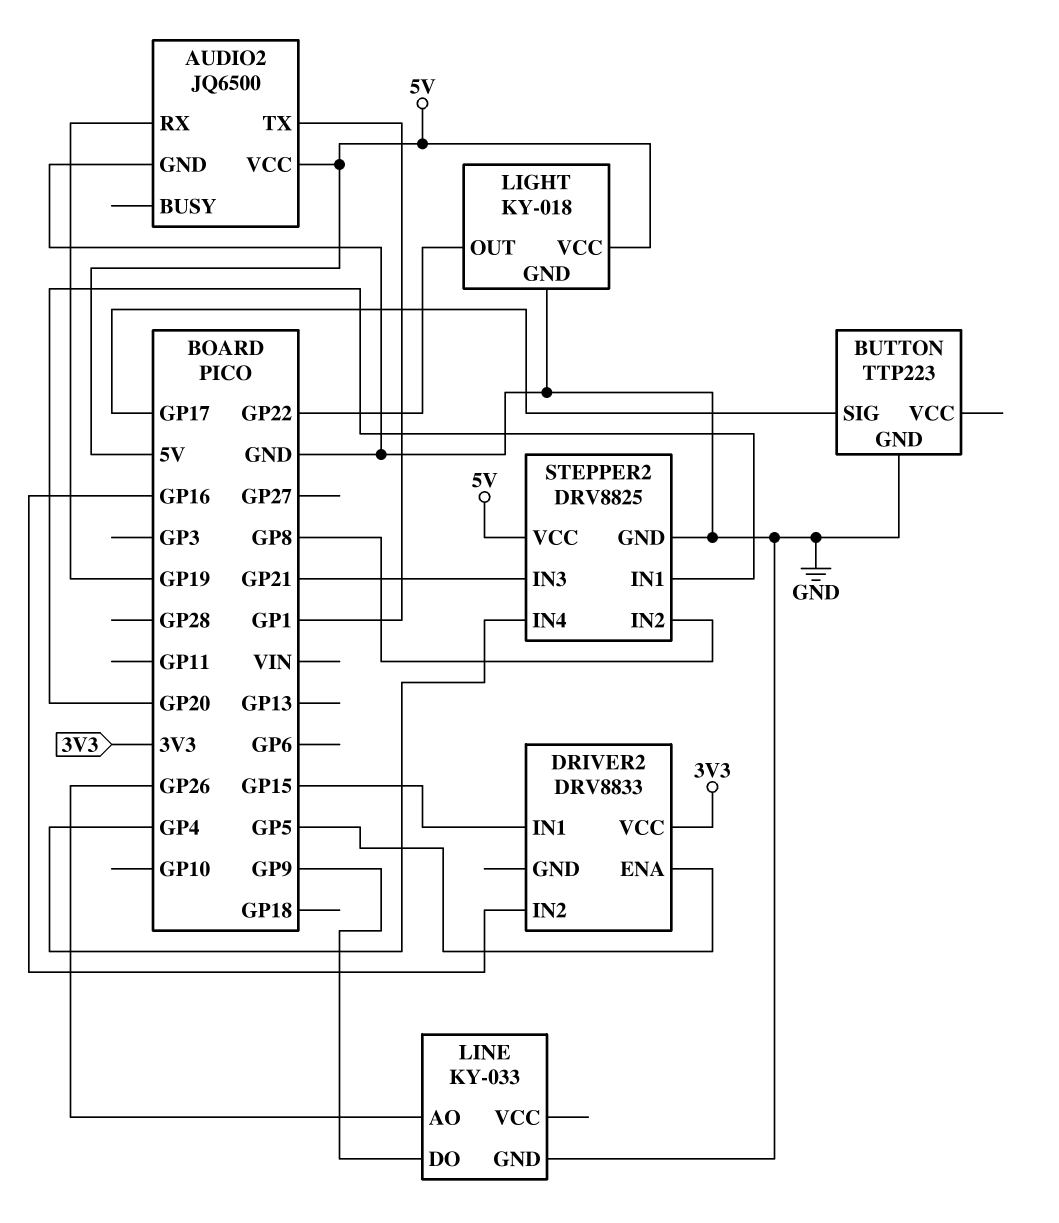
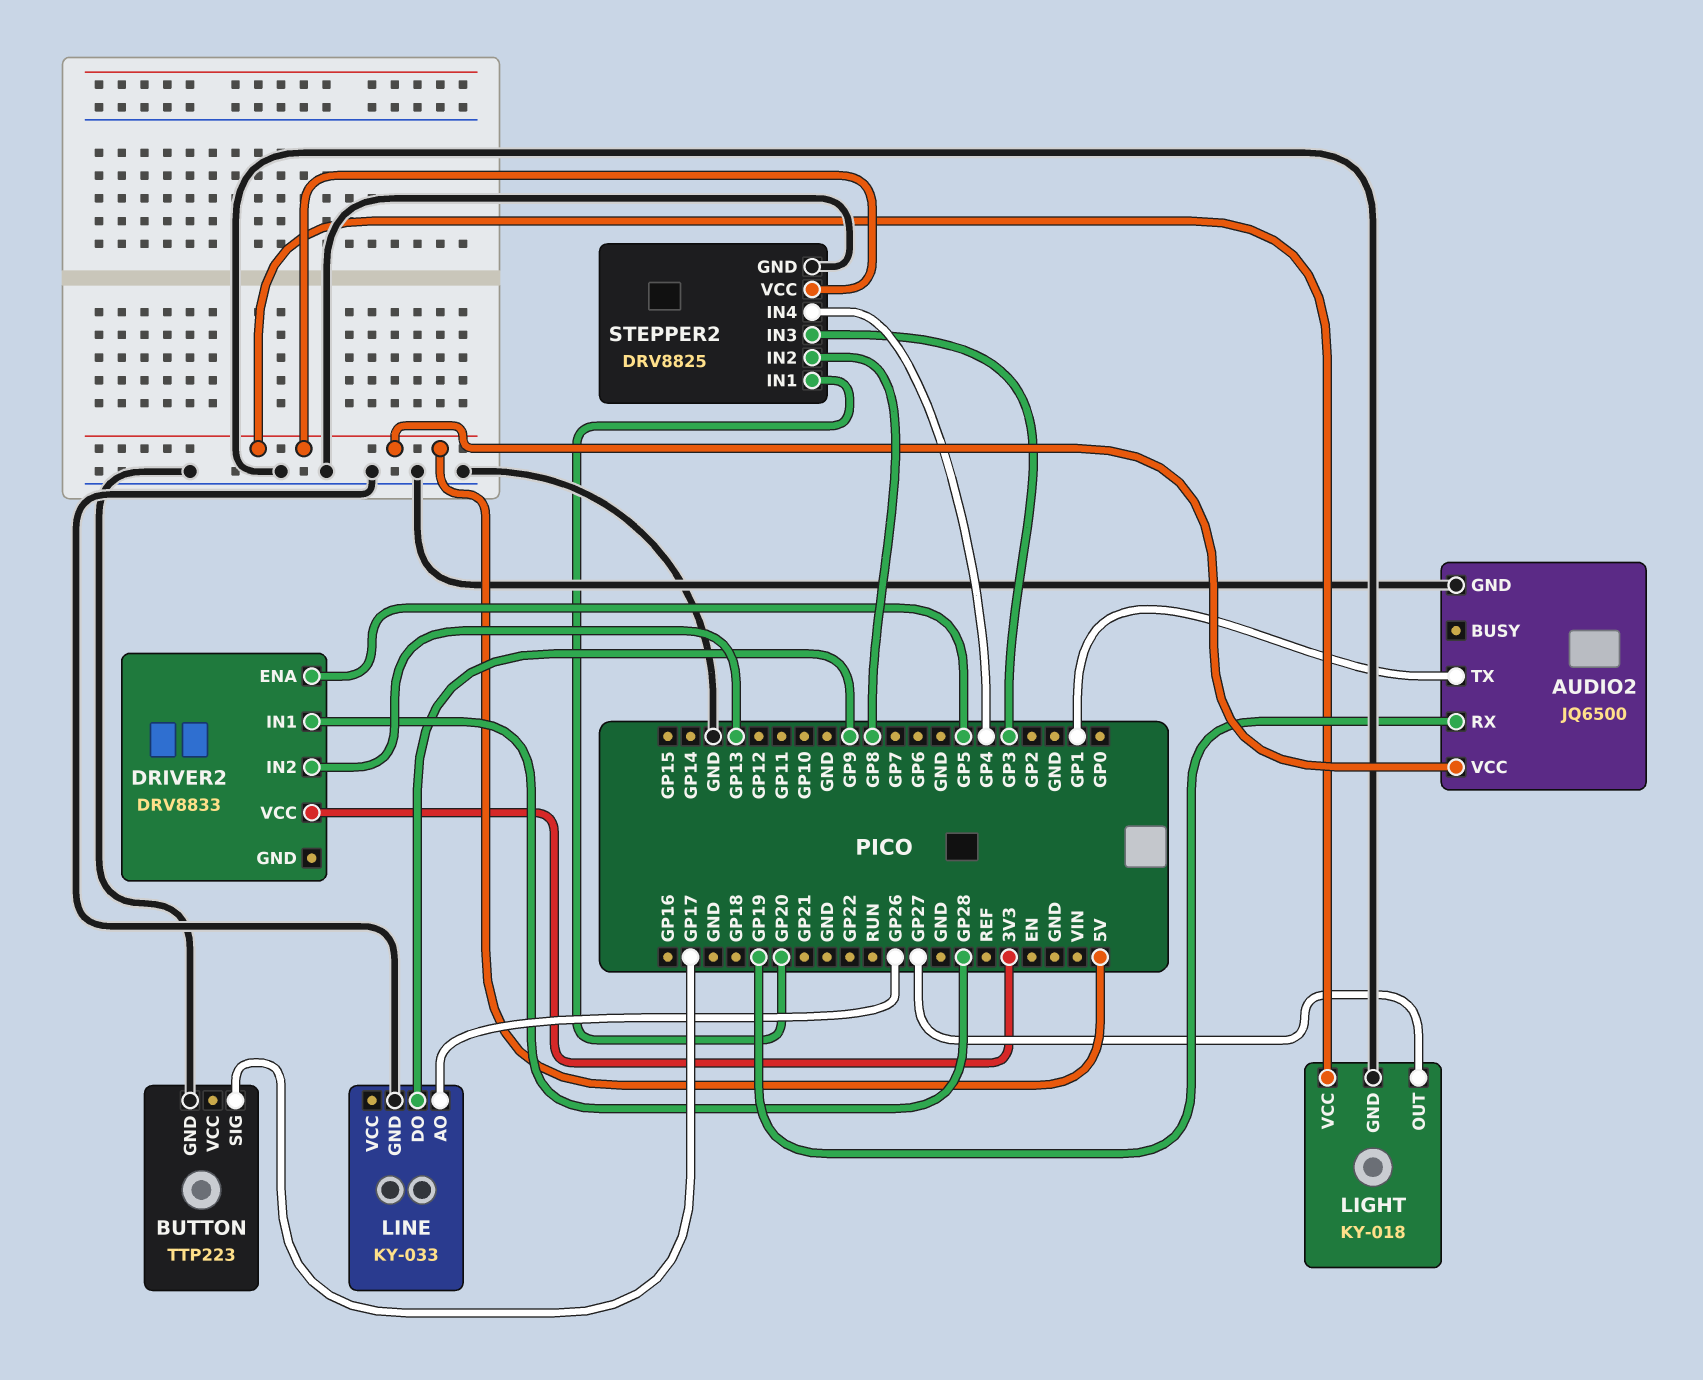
DRIVER2 pin IN1: GP15 -> GP28
DRIVER2 pin IN2: GP16 -> GP13
LIGHT pin OUT: GP22 -> GP27
STEPPER2 pin IN3: GP21 -> GP3

